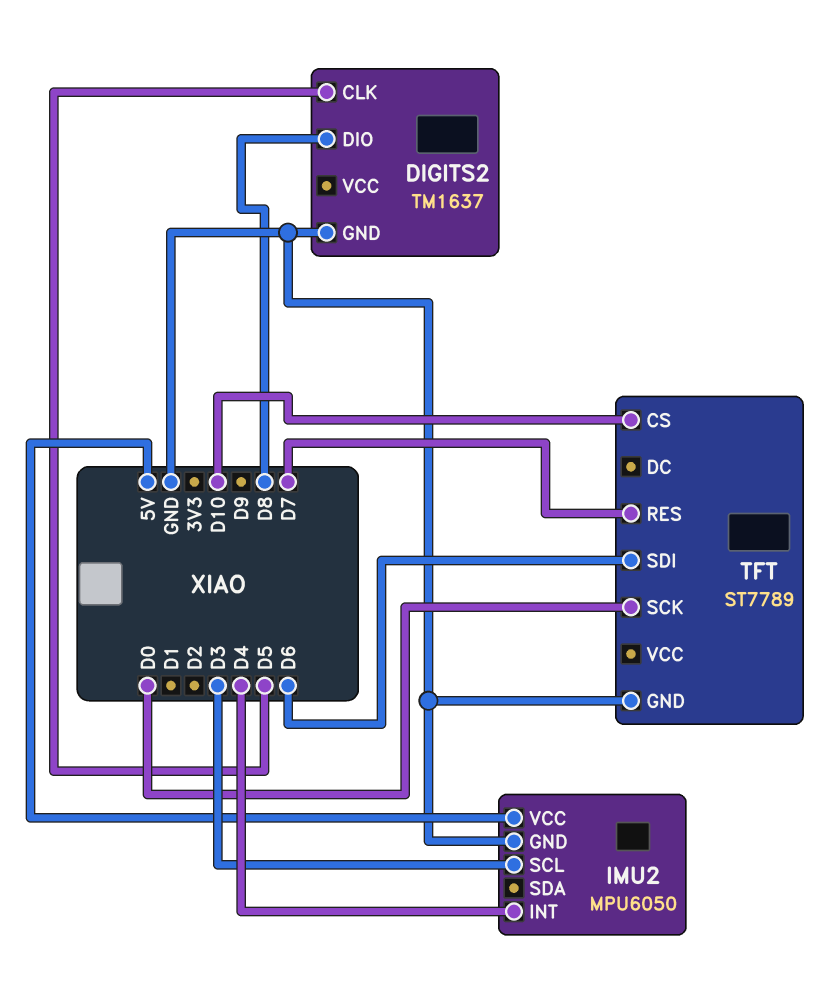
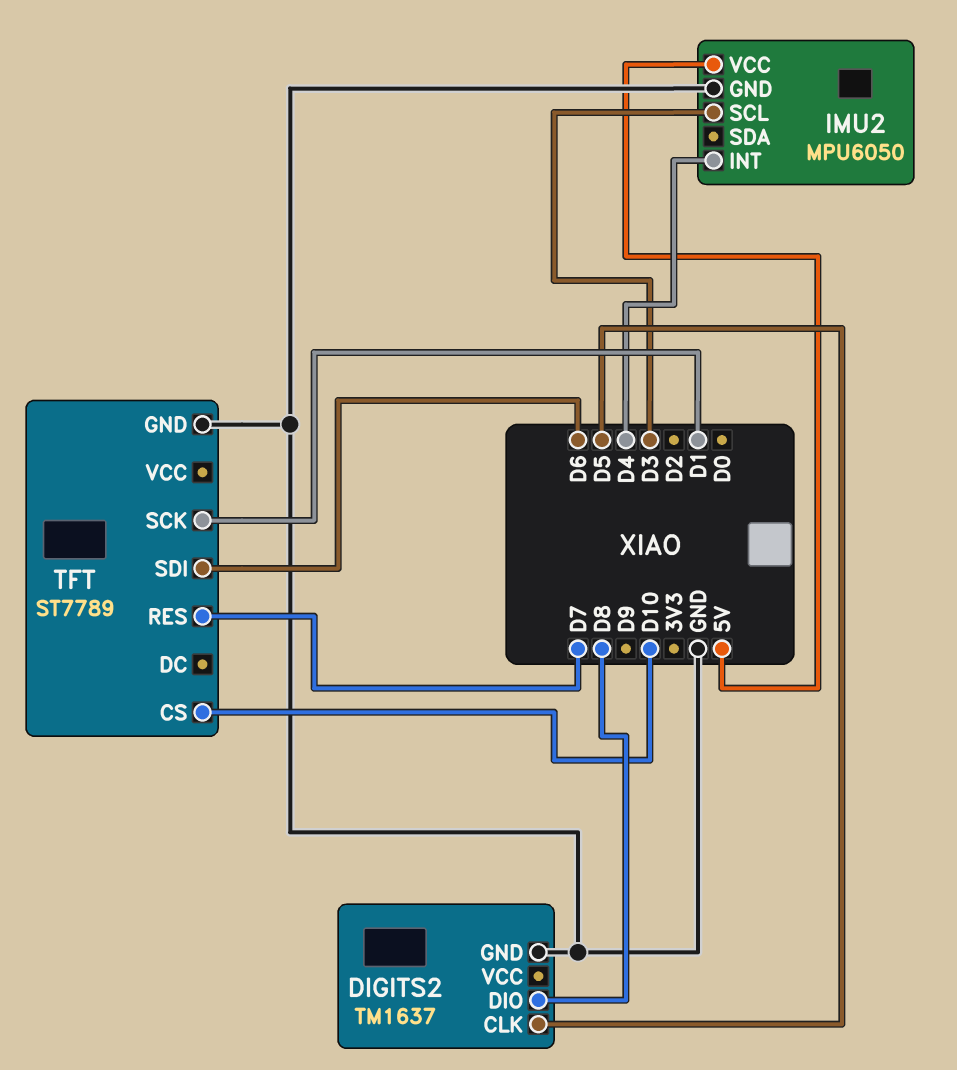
TFT pin SCK: D0 -> D1

